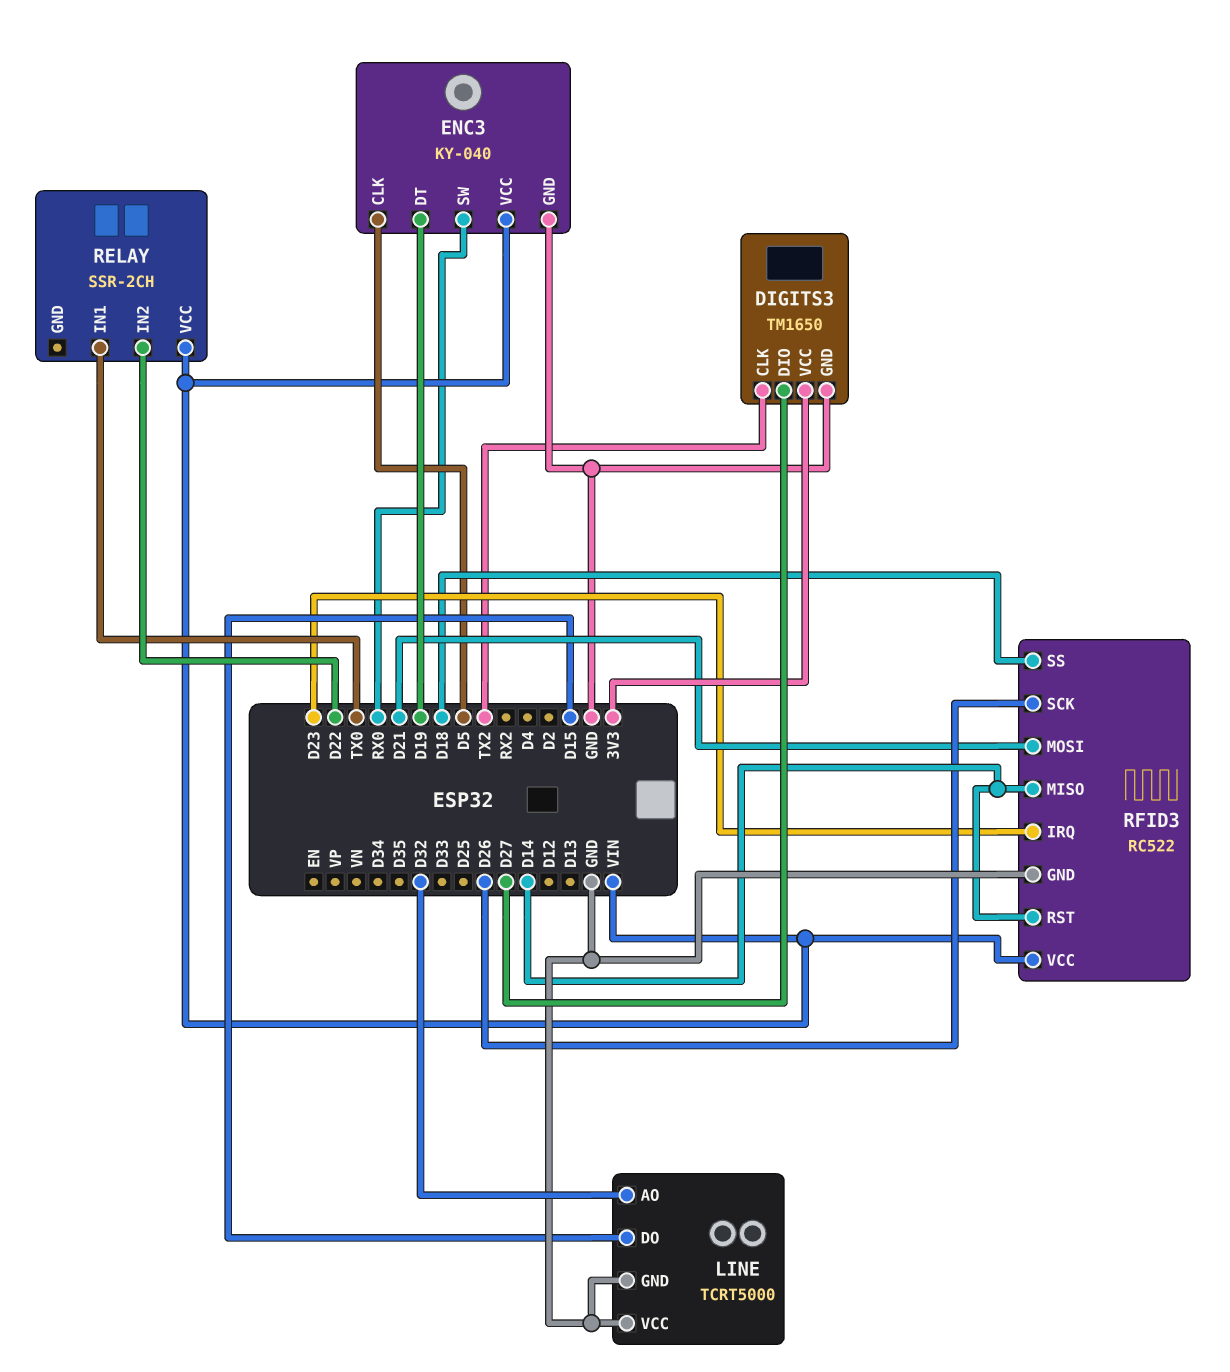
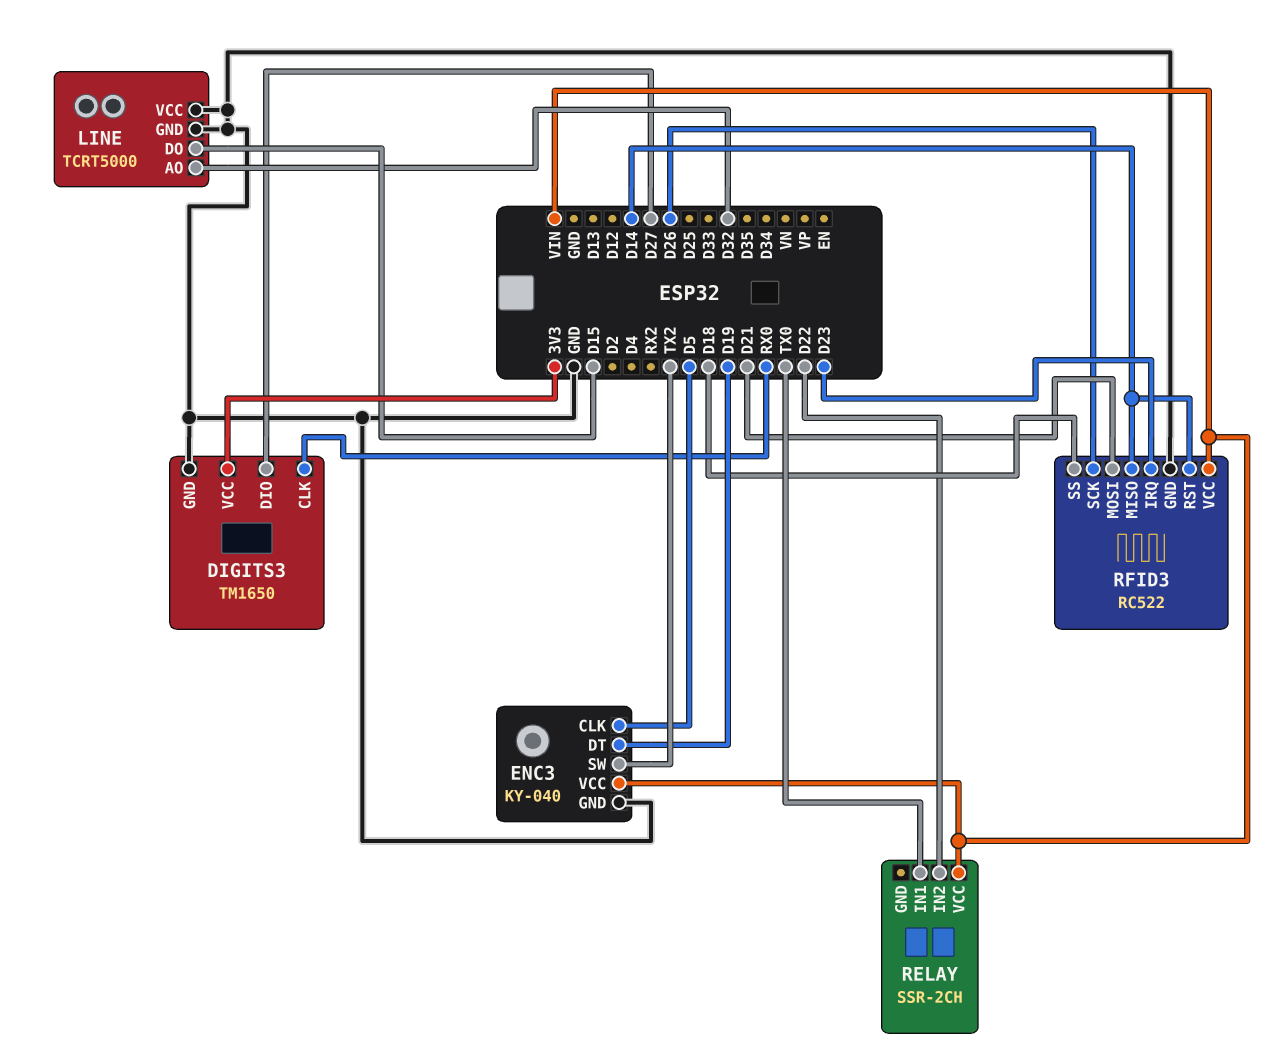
DIGITS3 pin CLK: TX2 -> RX0
ENC3 pin SW: RX0 -> TX2

